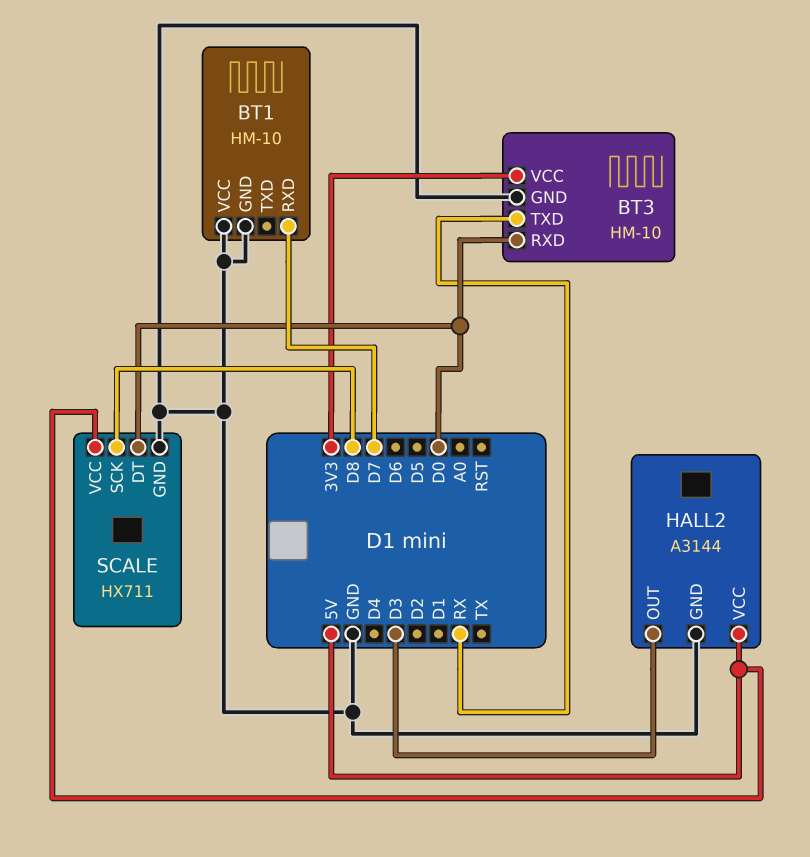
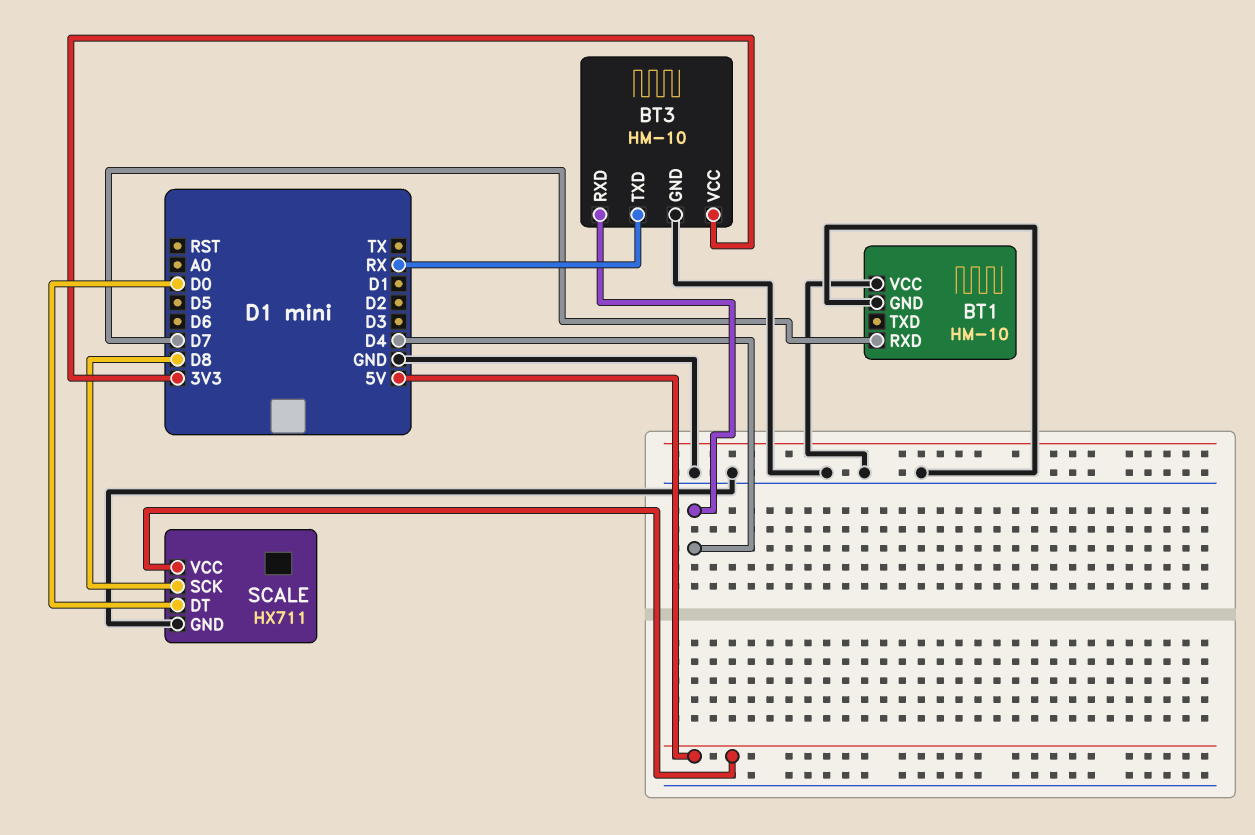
BT3 pin RXD: D0 -> D4
HALL2: A3144 -> none
HALL2 pin GND: GND -> none
HALL2 pin OUT: D3 -> none
HALL2 pin VCC: 5V -> none

